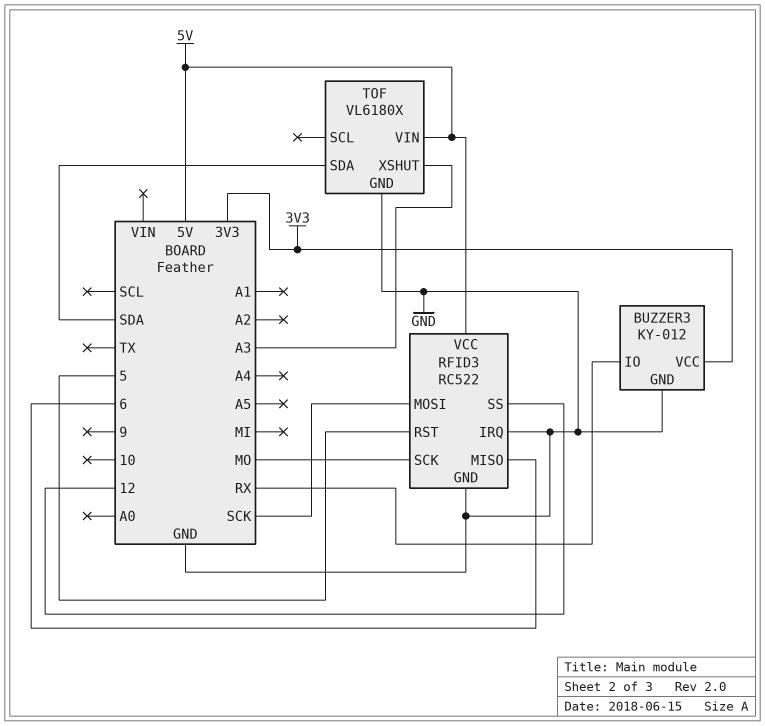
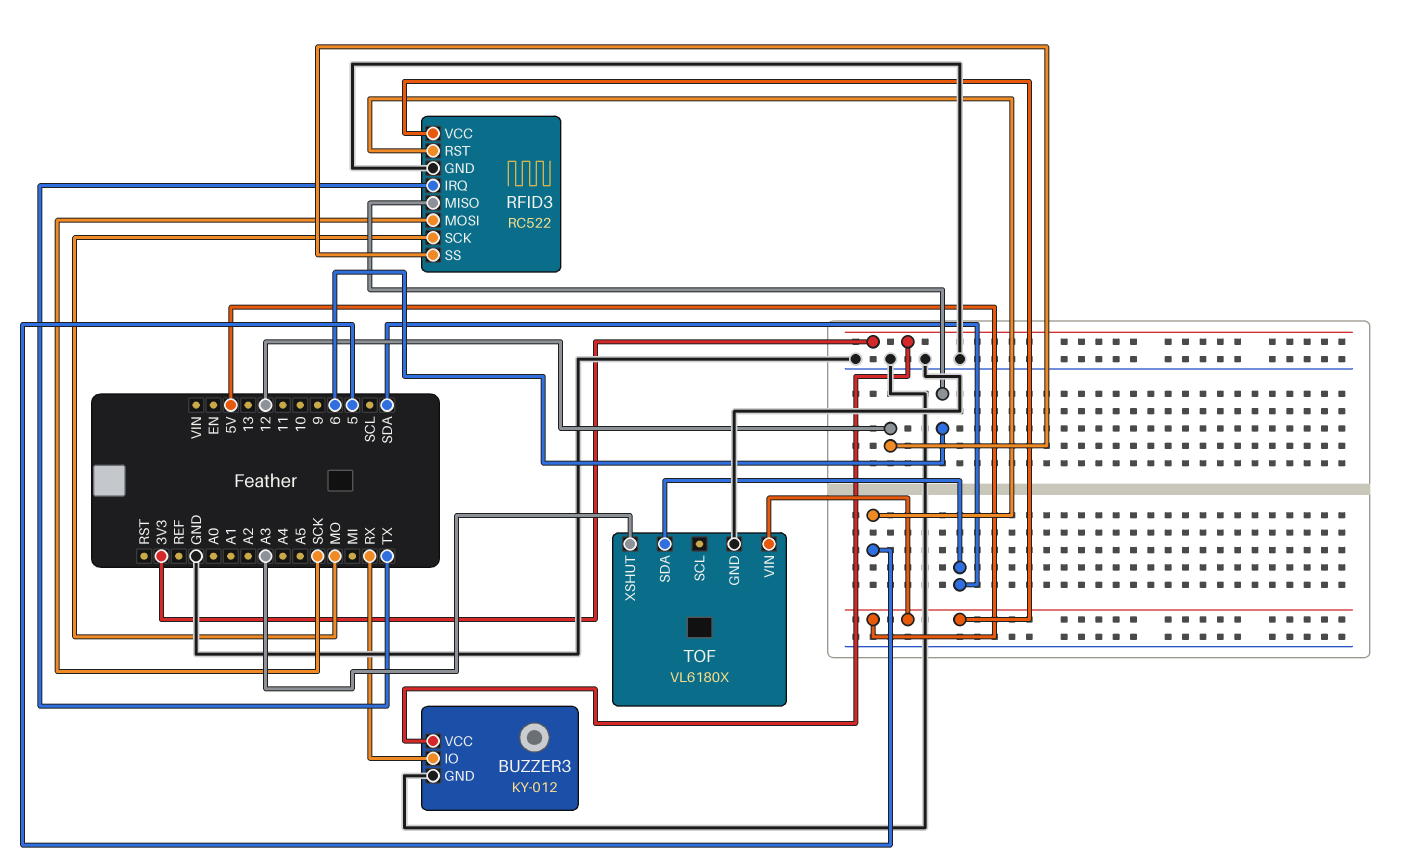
RFID3 pin IRQ: GND -> TX

